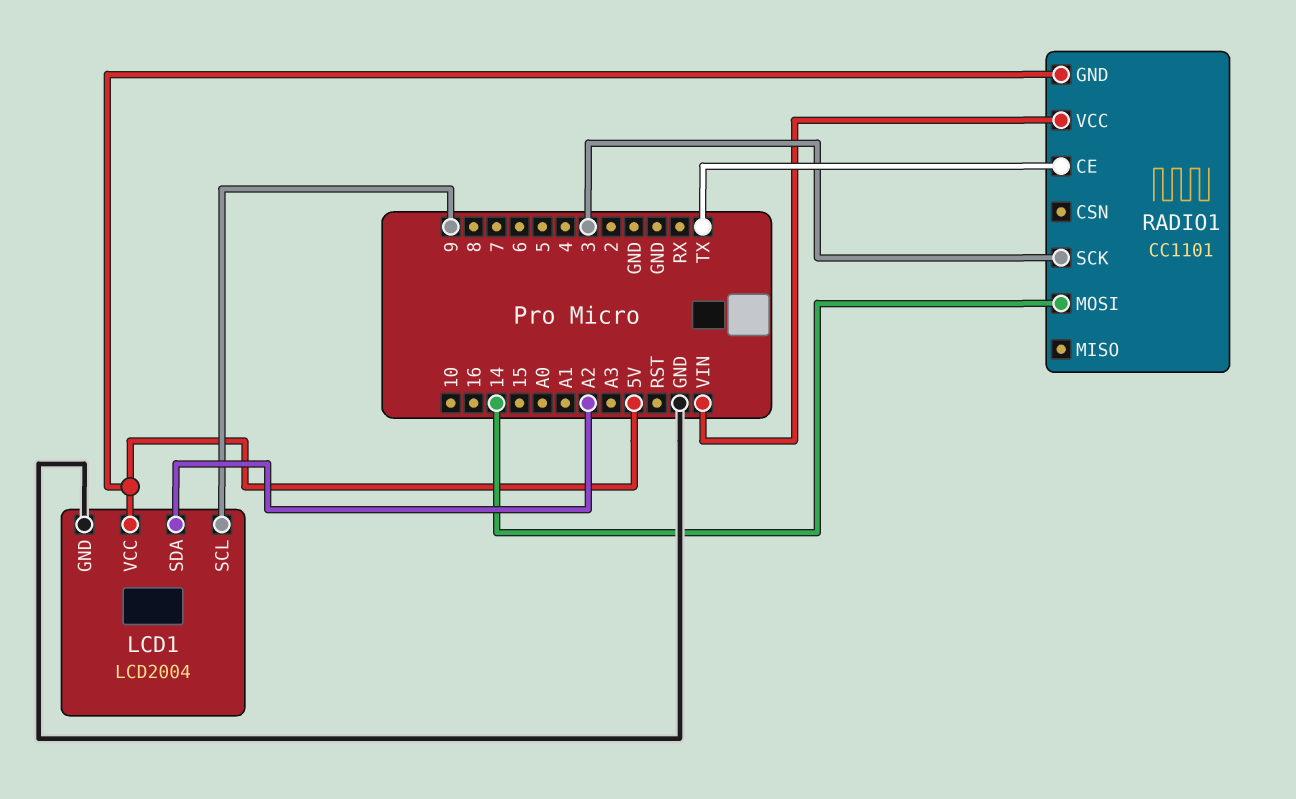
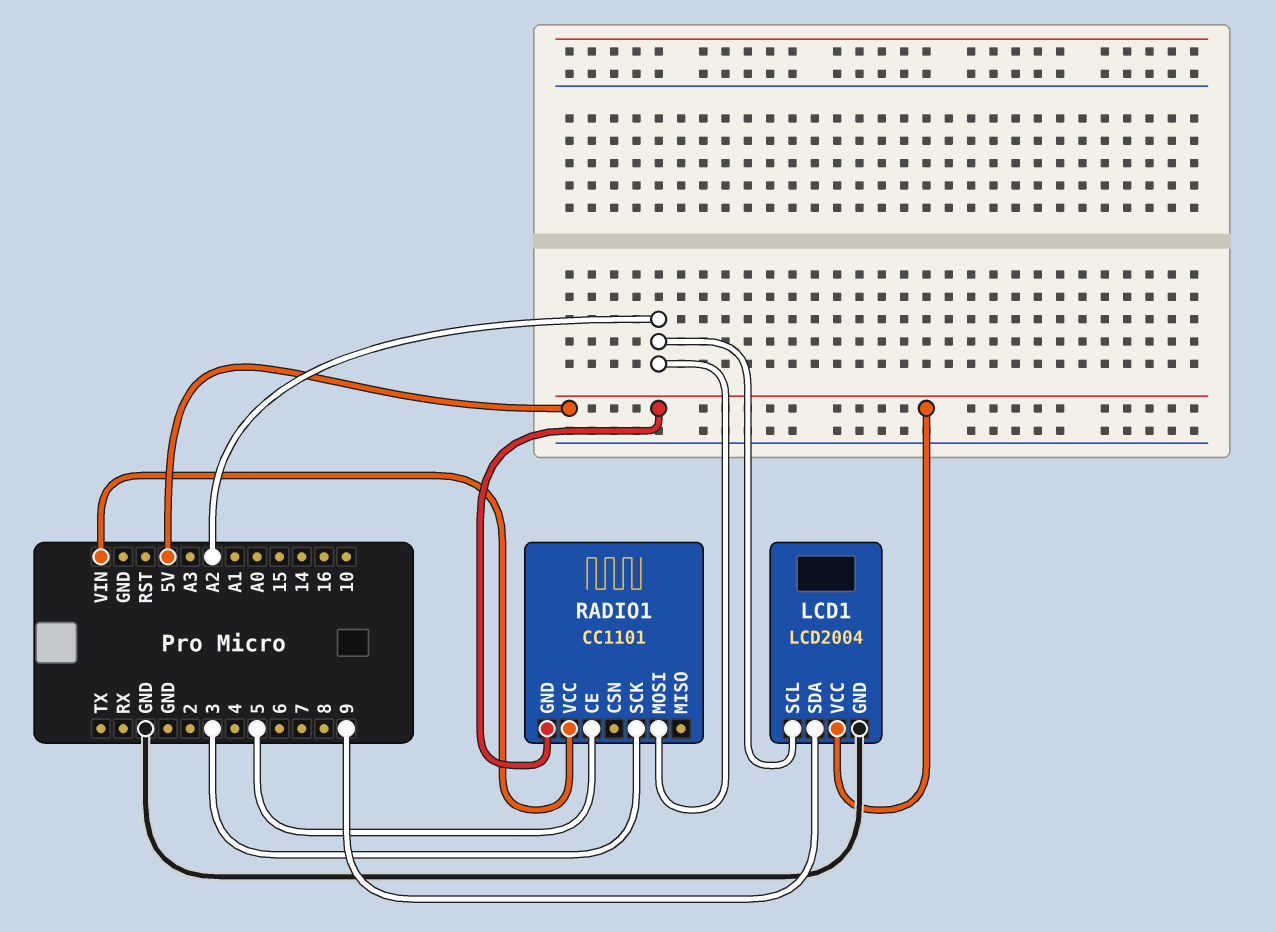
LCD1 pin SCL: 9 -> A2
LCD1 pin SDA: A2 -> 9
RADIO1 pin CE: TX -> 5
RADIO1 pin MOSI: 14 -> A2

